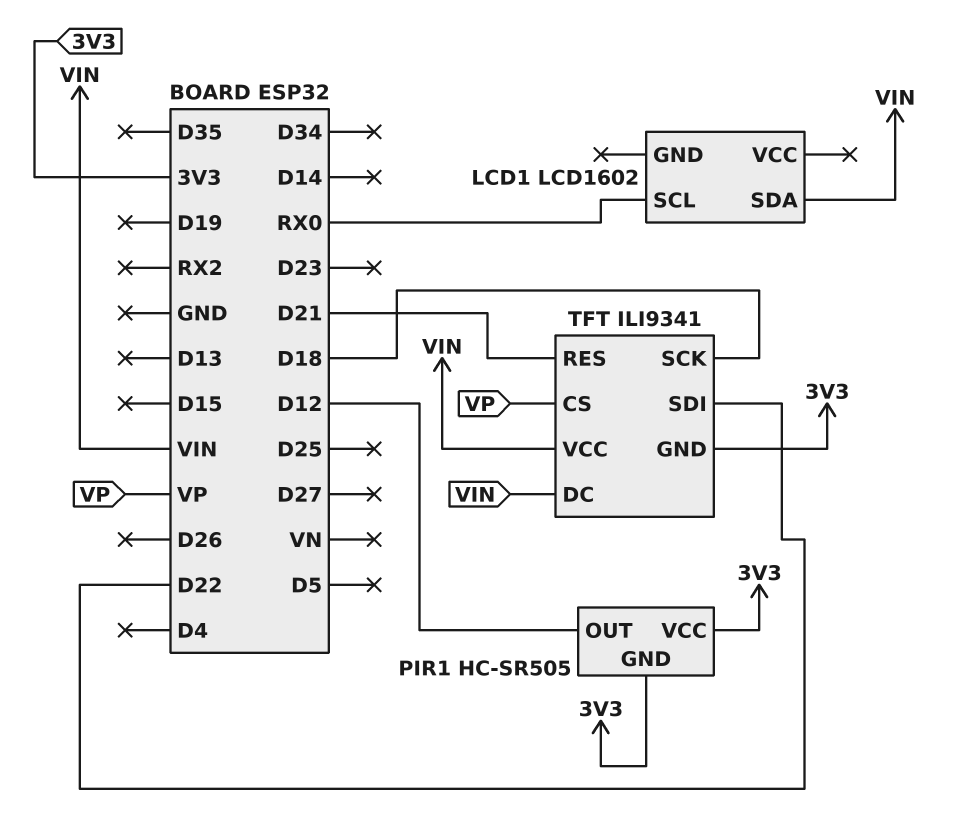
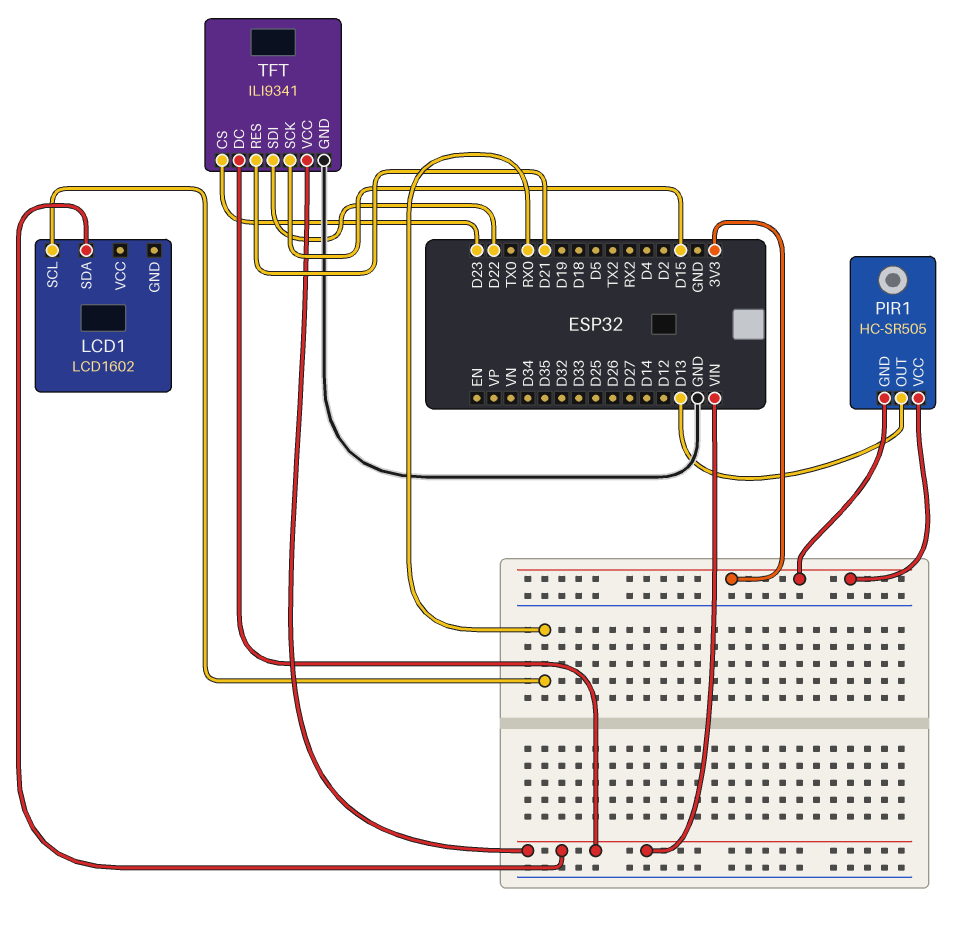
PIR1 pin OUT: D12 -> D13
TFT pin CS: VP -> D23
TFT pin GND: 3V3 -> GND
TFT pin SCK: D18 -> D15

